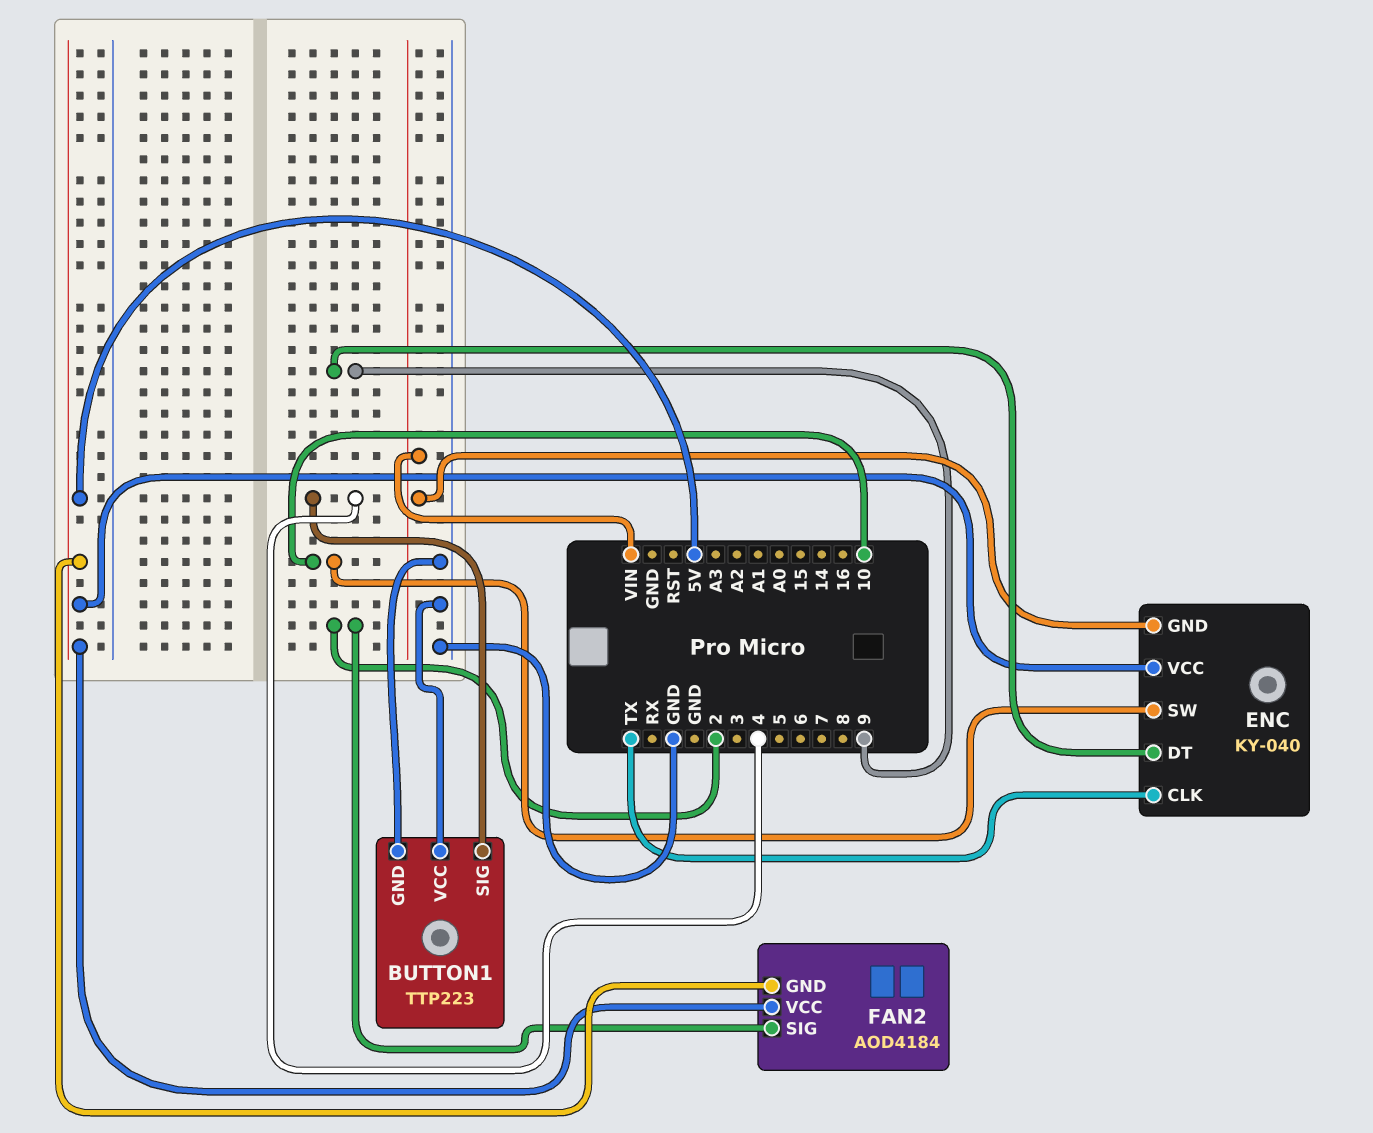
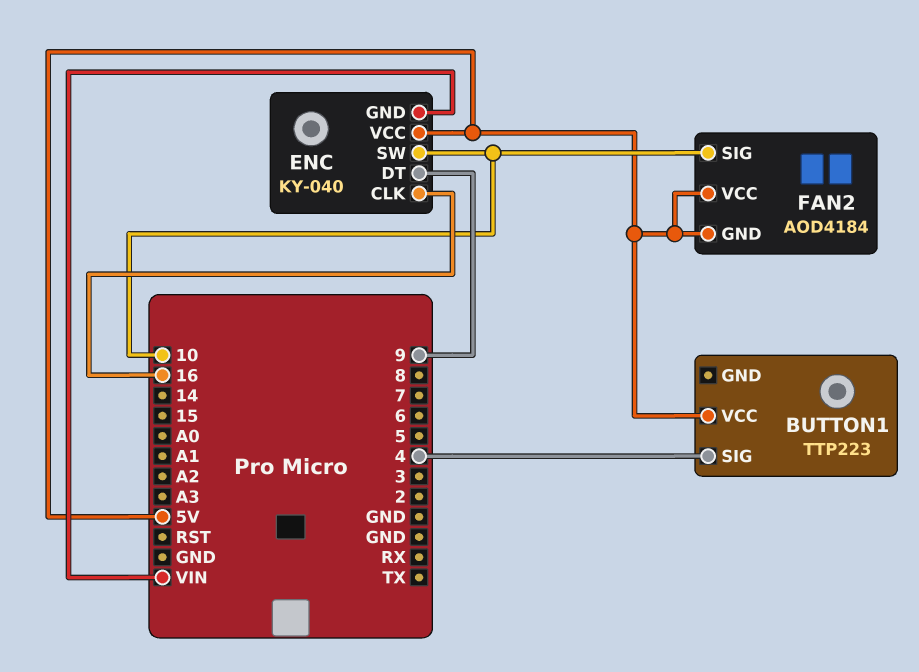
BUTTON1 pin GND: GND -> none
BUTTON1 pin VCC: GND -> 5V
ENC pin CLK: TX -> 16
FAN2 pin SIG: 2 -> 10

